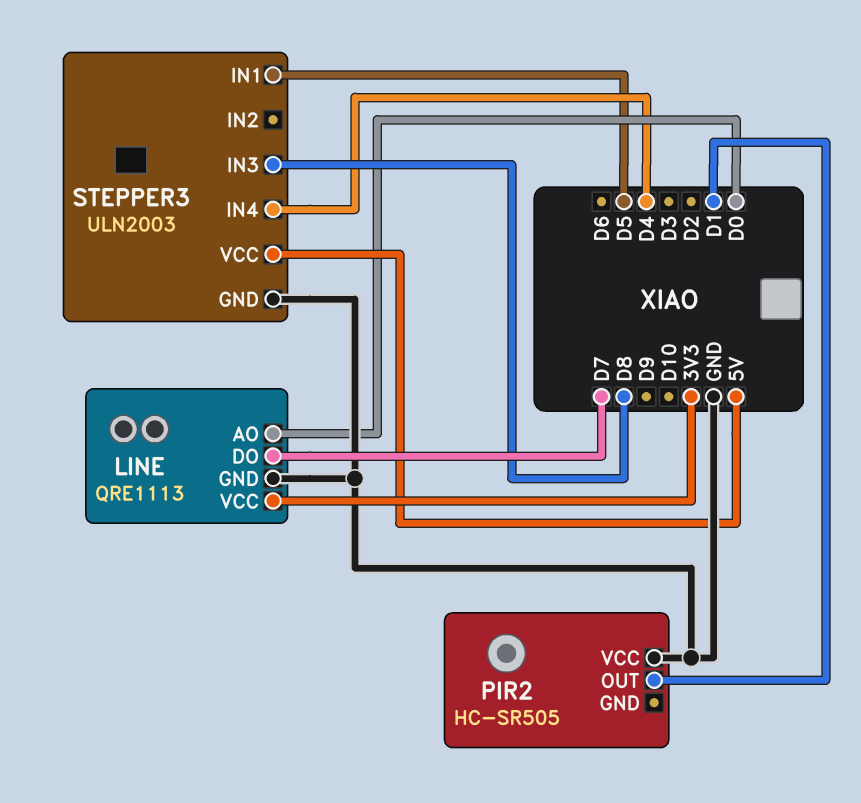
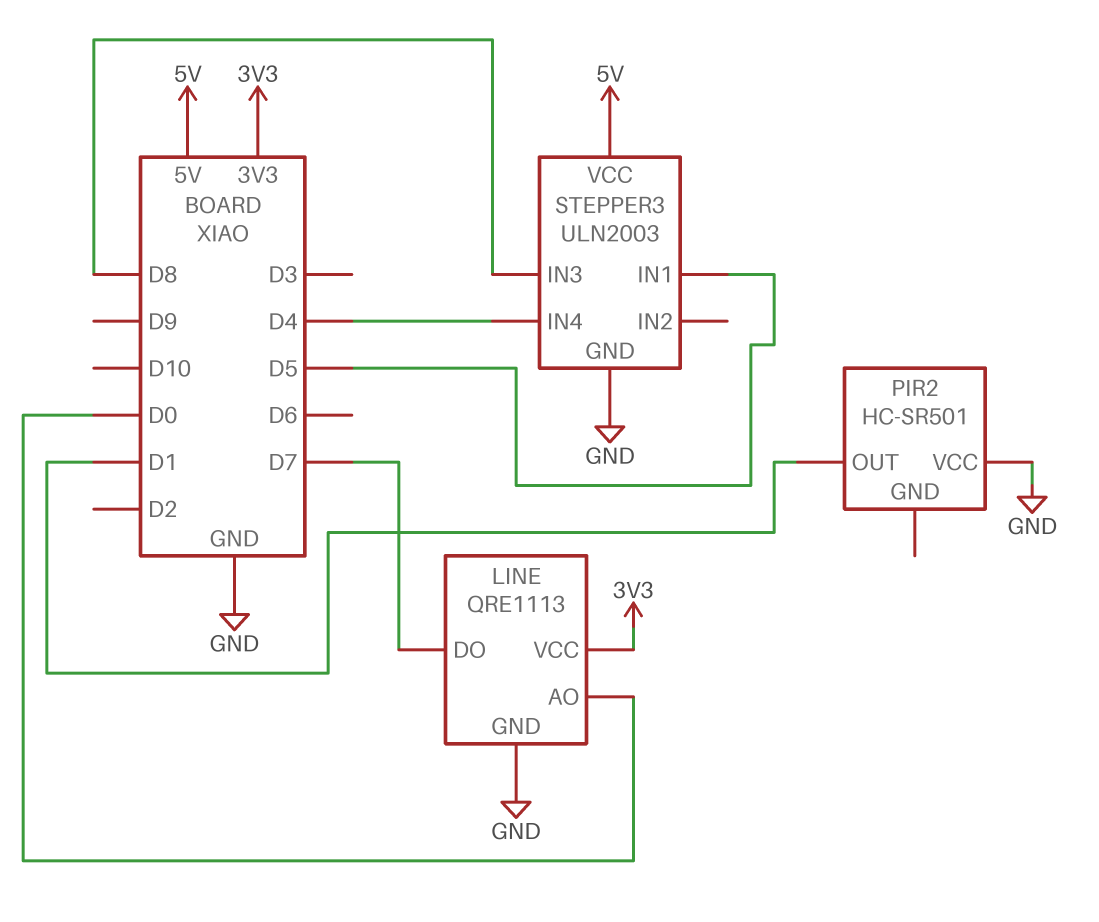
PIR2: HC-SR505 -> HC-SR501

